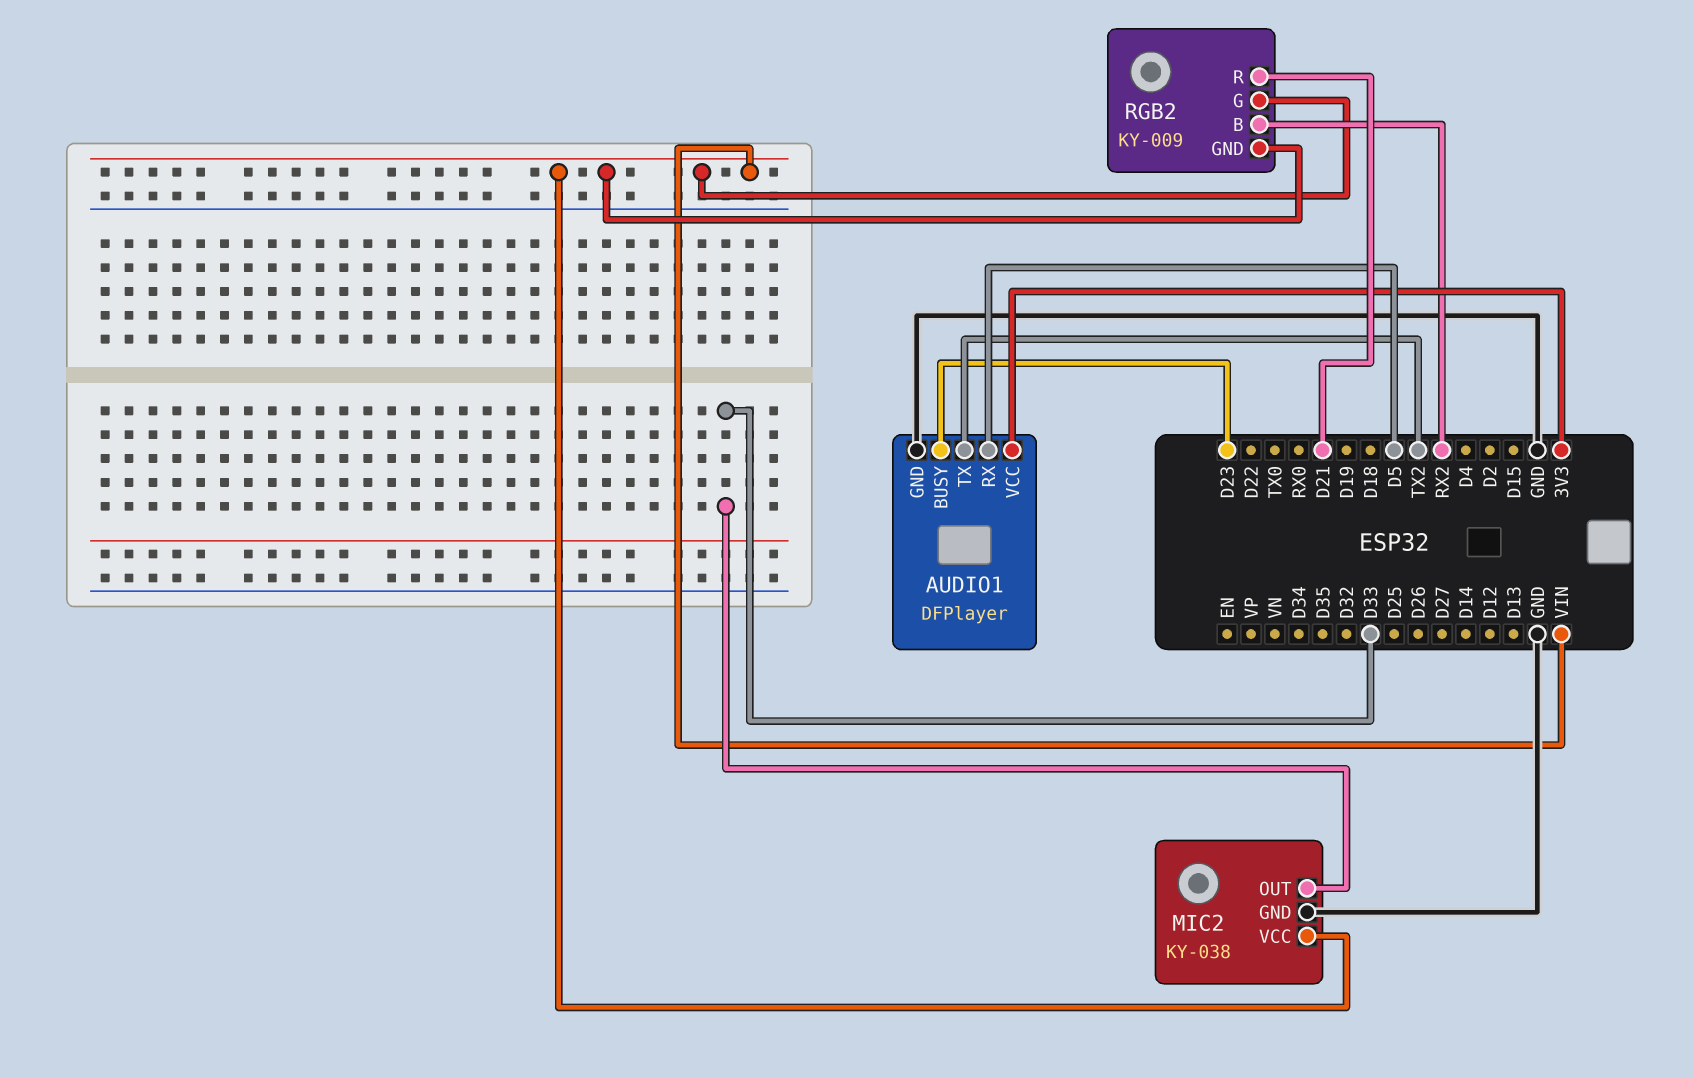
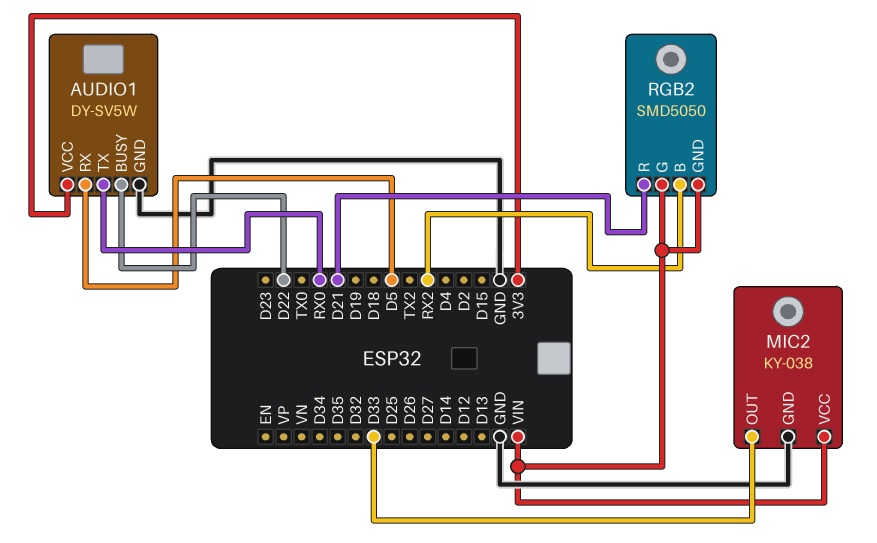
AUDIO1: DFPlayer -> DY-SV5W
AUDIO1 pin BUSY: D23 -> D22
AUDIO1 pin TX: TX2 -> RX0
RGB2: KY-009 -> SMD5050

